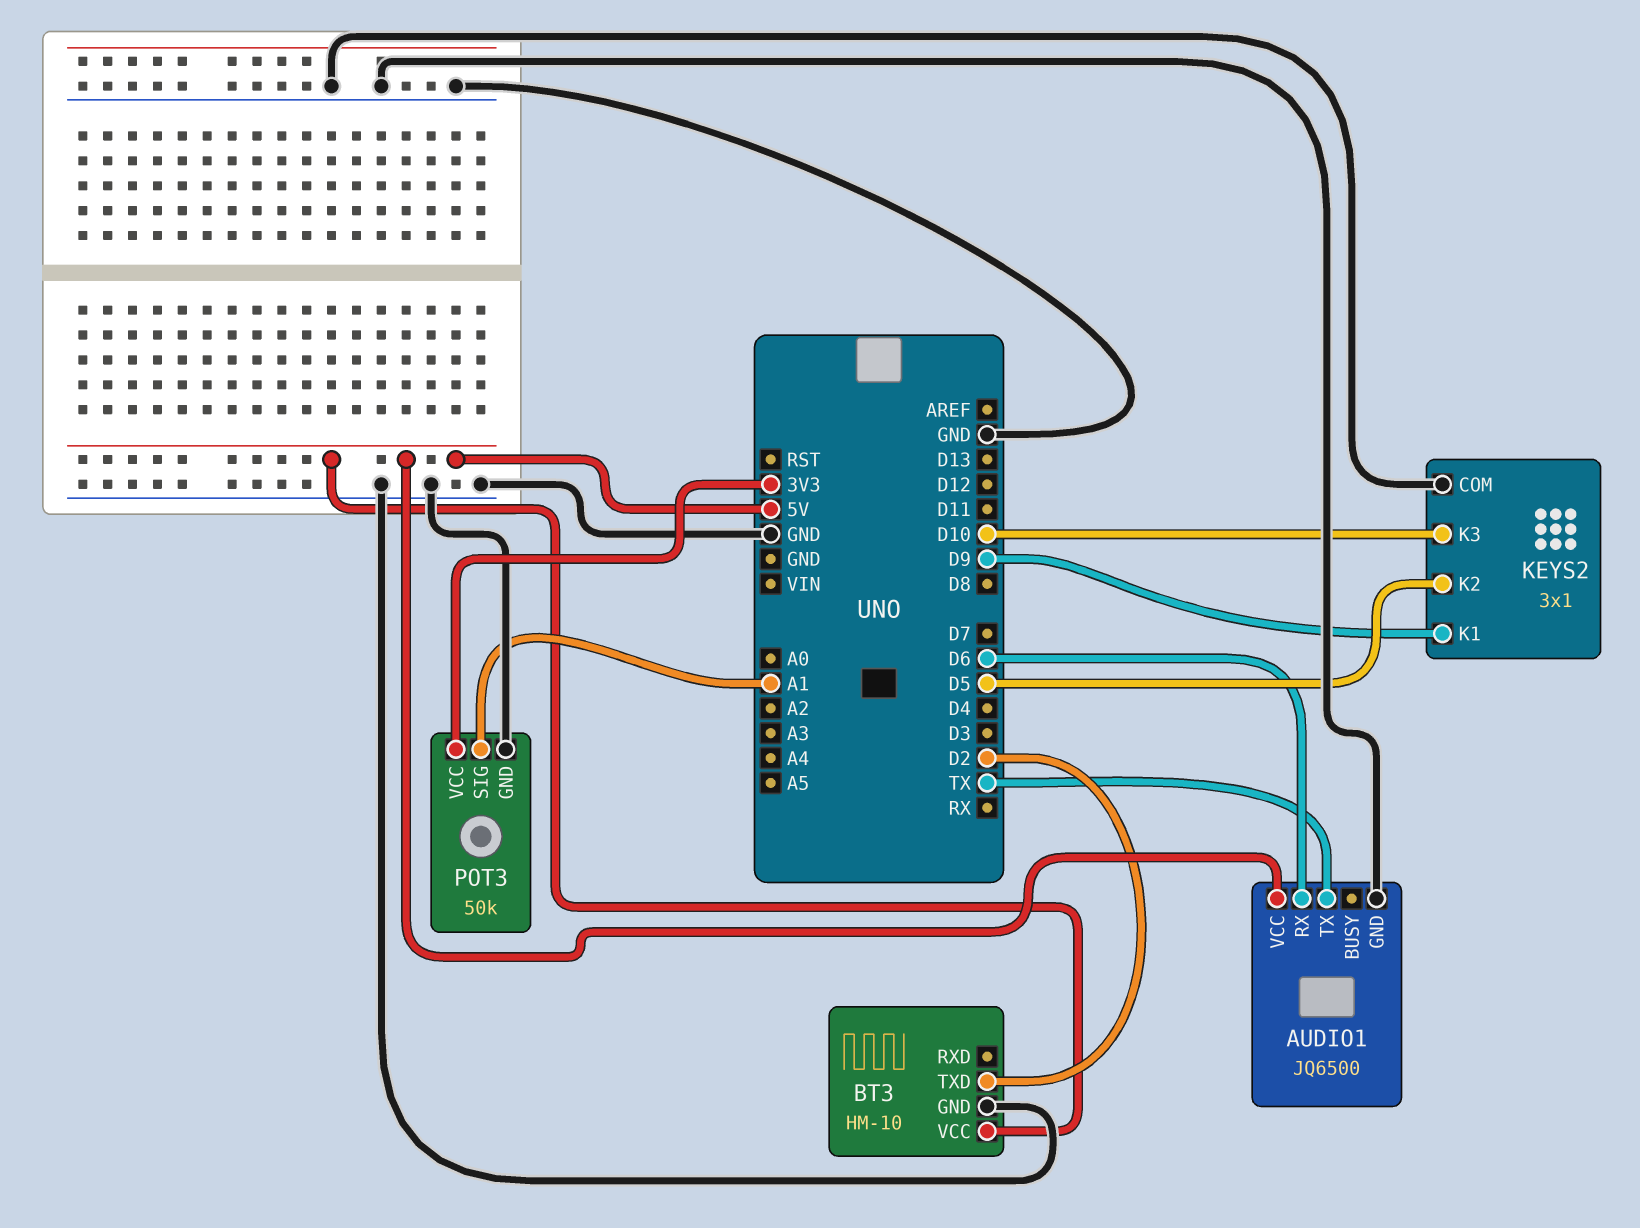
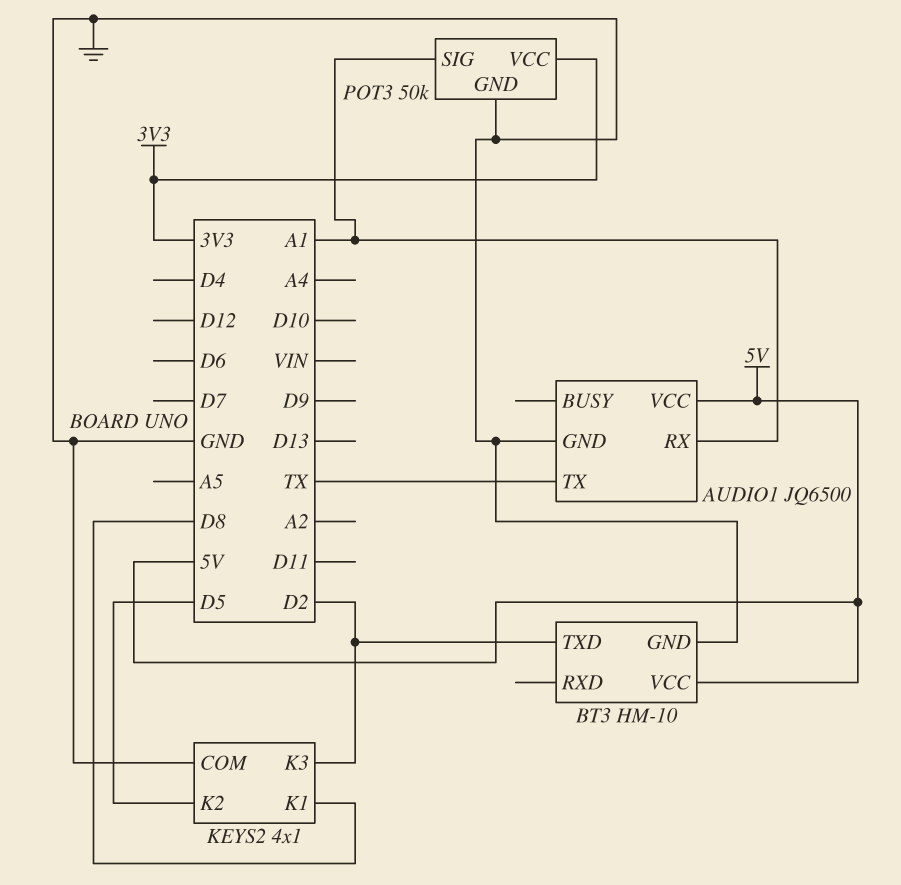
AUDIO1 pin RX: D6 -> A1
KEYS2: 3x1 -> 4x1
KEYS2 pin K1: D9 -> D8
KEYS2 pin K3: D10 -> D2

